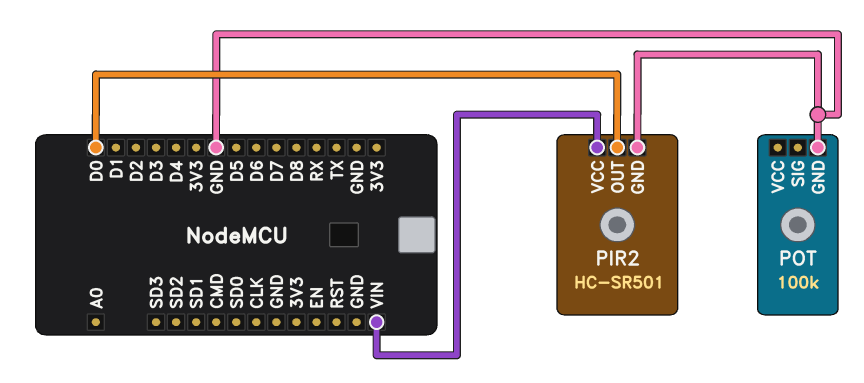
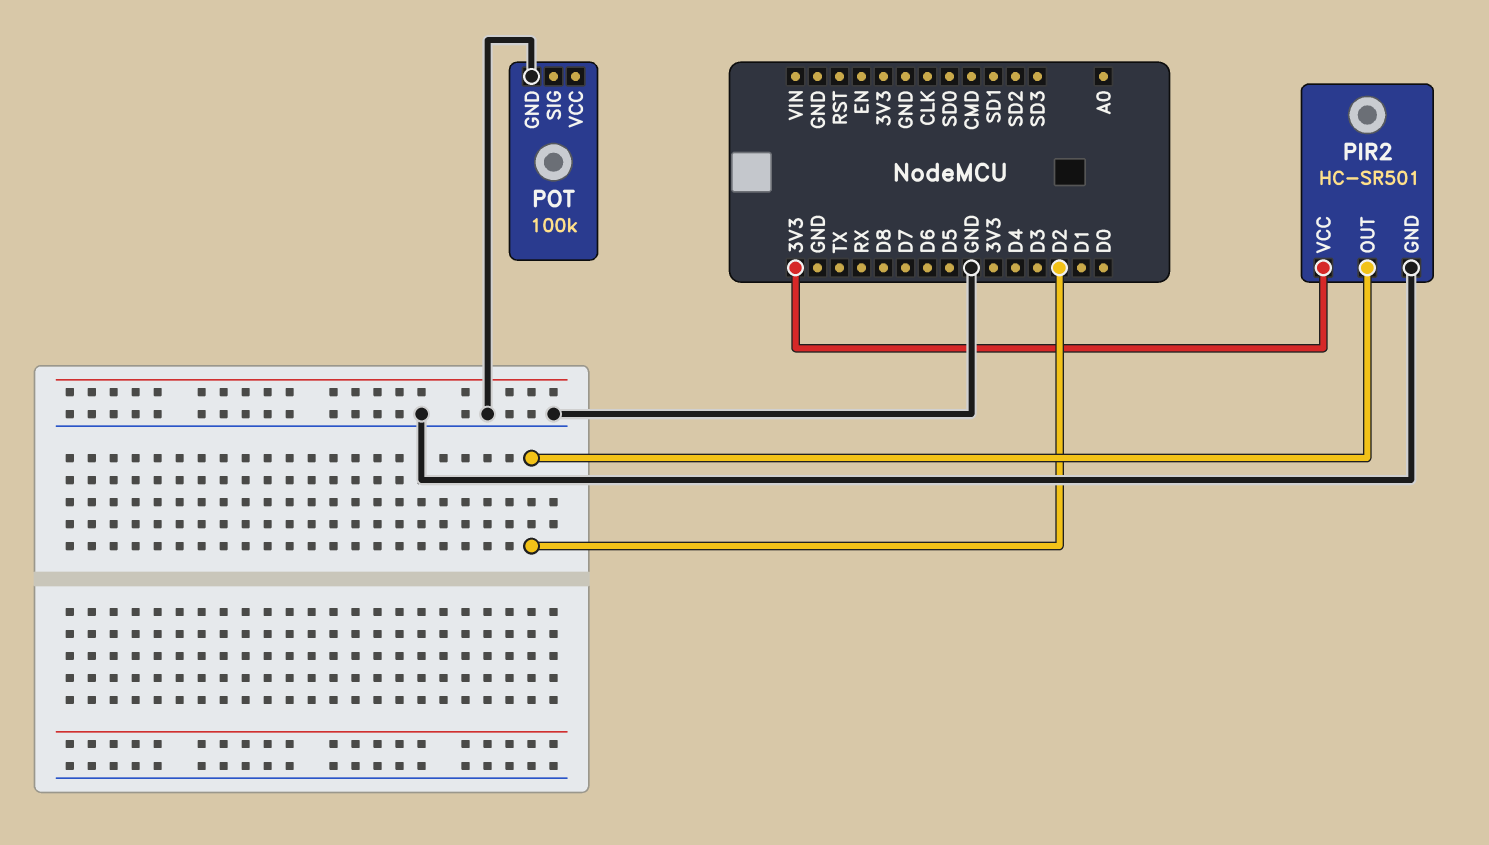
PIR2 pin OUT: D0 -> D2
PIR2 pin VCC: VIN -> 3V3

